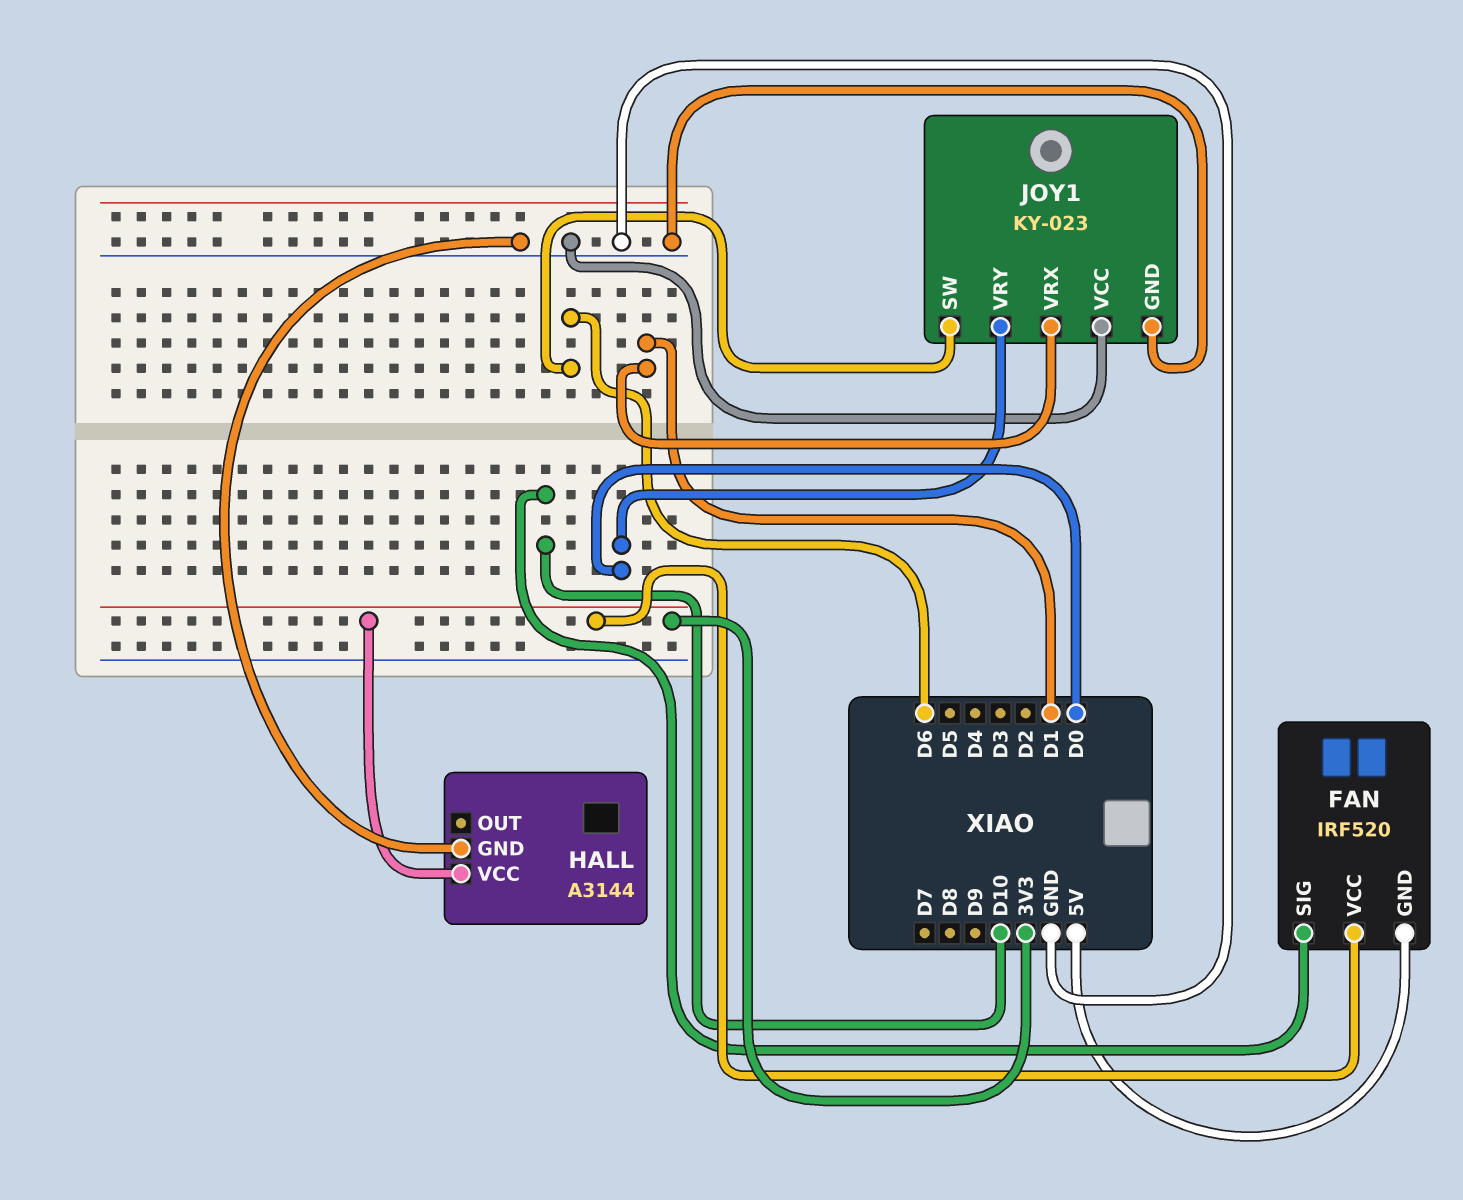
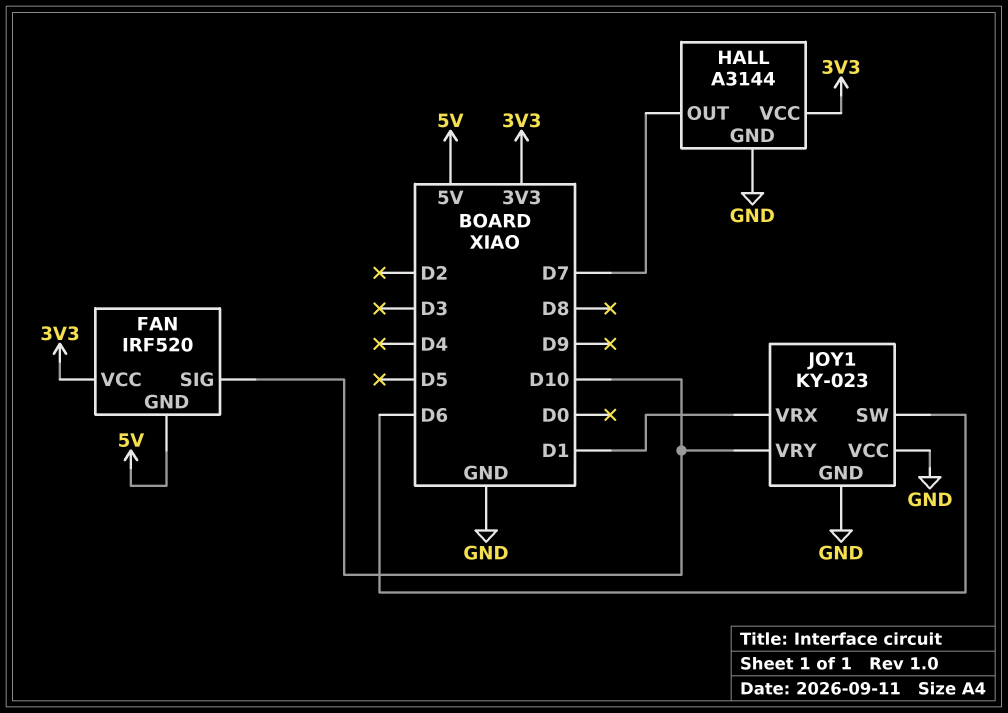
HALL pin OUT: none -> D7
JOY1 pin VRY: D0 -> D10

